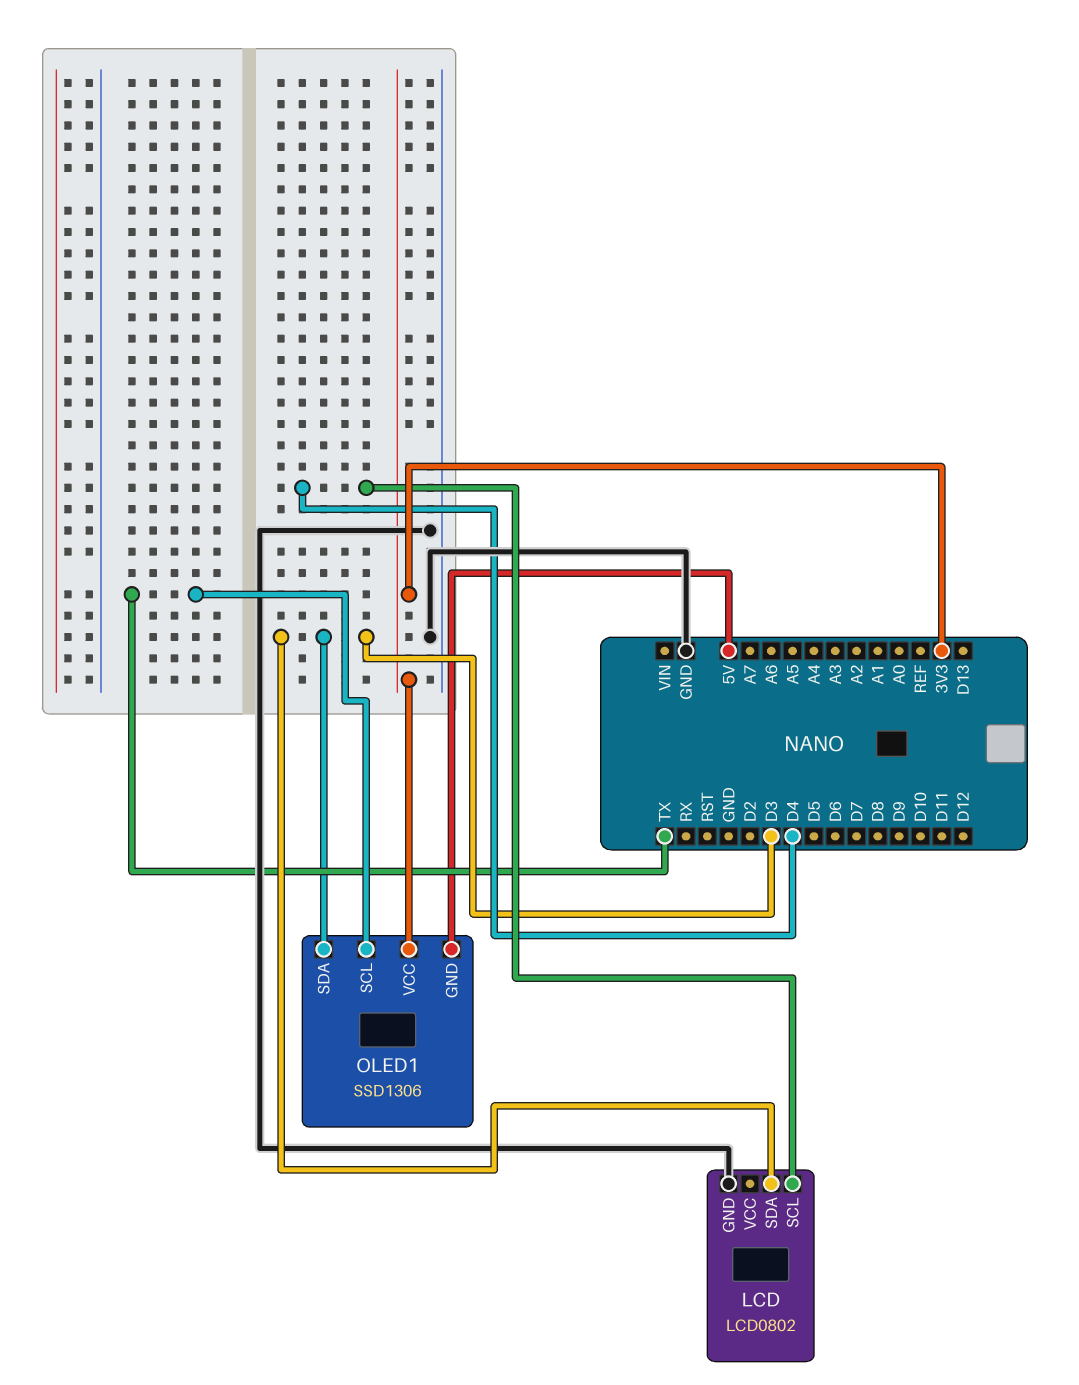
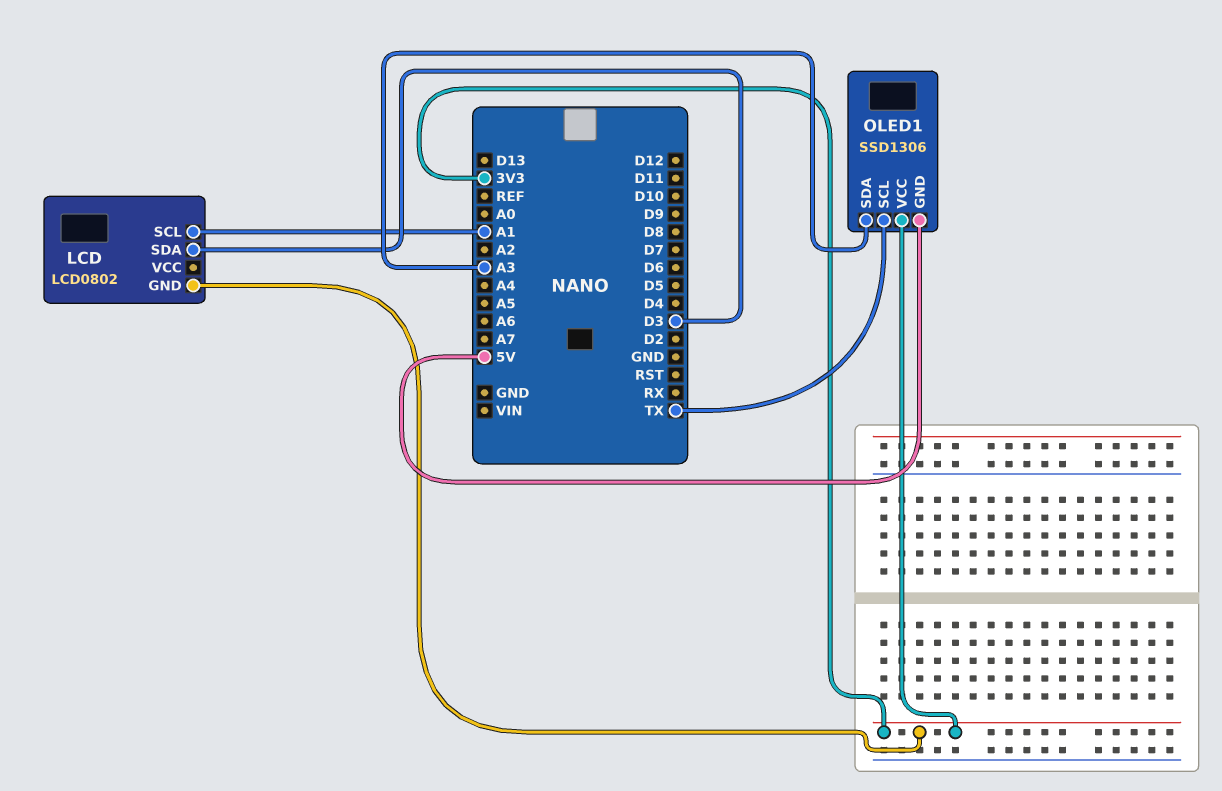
LCD pin GND: GND -> 3V3
LCD pin SCL: D4 -> A1
OLED1 pin SDA: D3 -> A3

